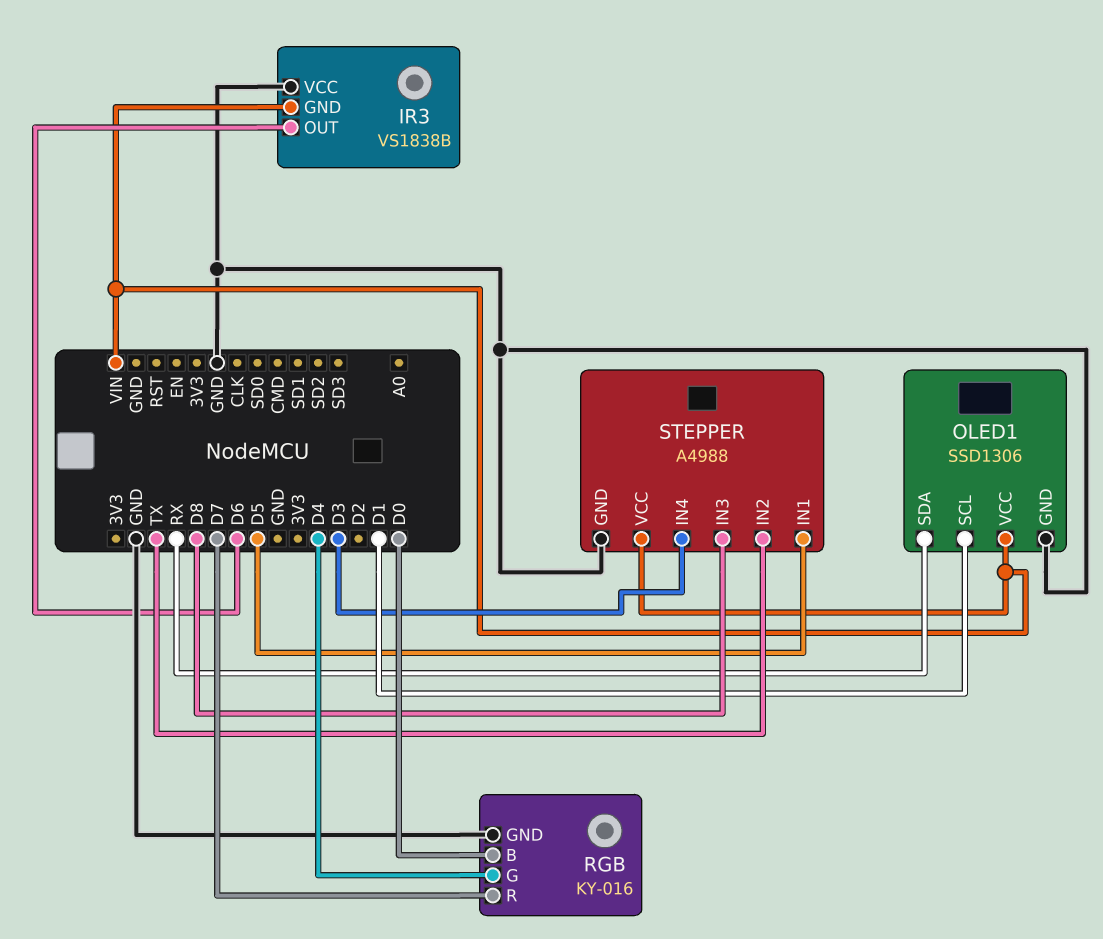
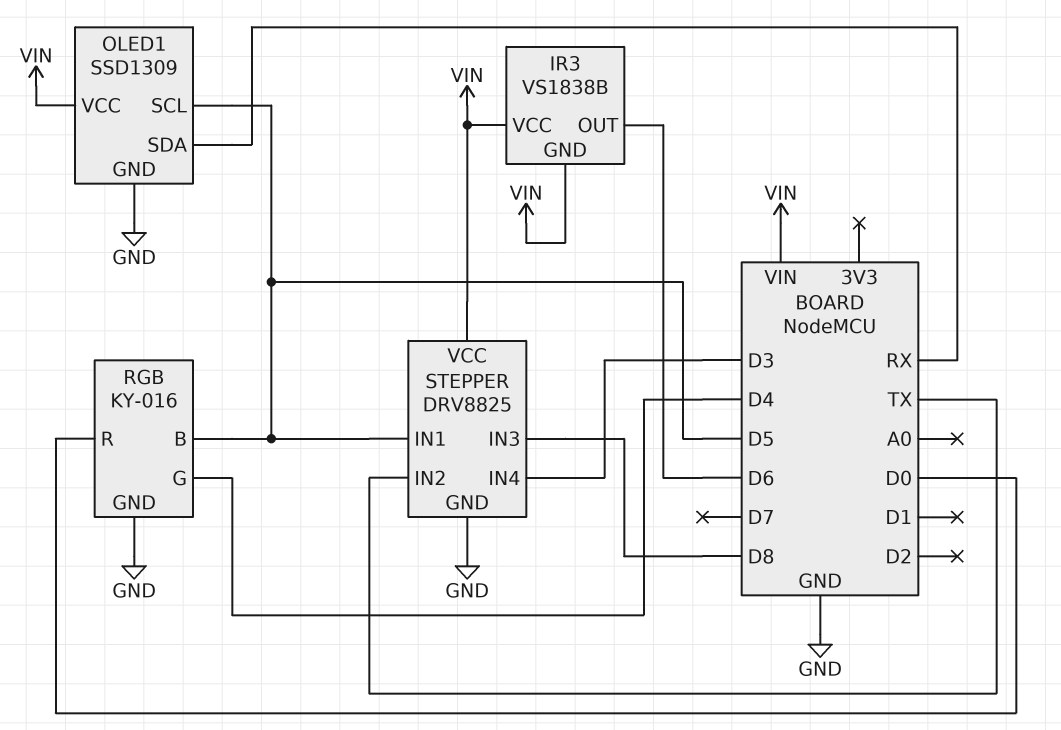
IR3 pin VCC: GND -> VIN
OLED1: SSD1306 -> SSD1309
OLED1 pin SCL: D1 -> D5
RGB pin B: D0 -> D5
RGB pin R: D7 -> D0
STEPPER: A4988 -> DRV8825

